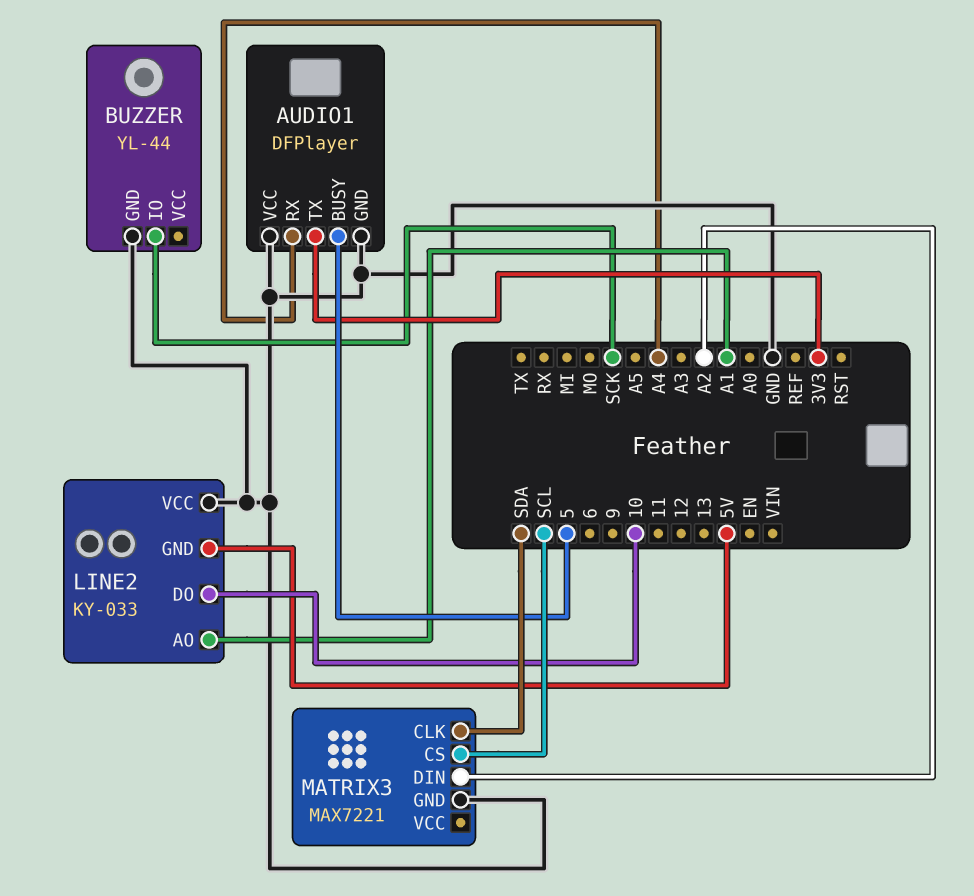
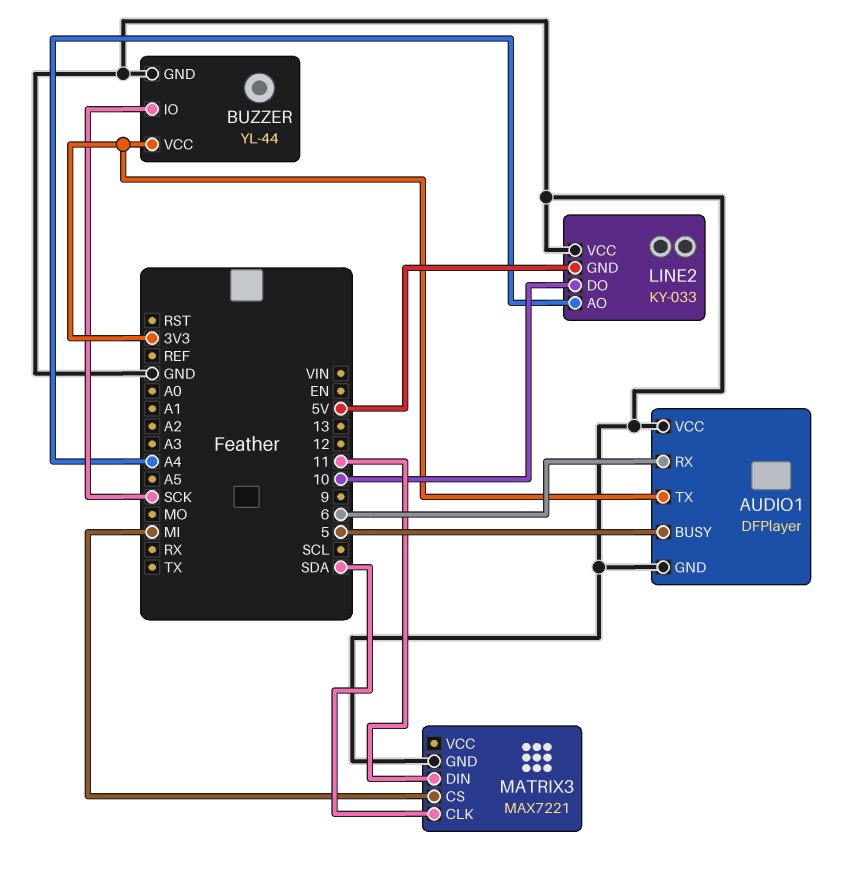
AUDIO1 pin RX: A4 -> 6
BUZZER pin VCC: none -> 3V3
LINE2 pin AO: A1 -> A4
MATRIX3 pin CS: SCL -> MI
MATRIX3 pin DIN: A2 -> 11

